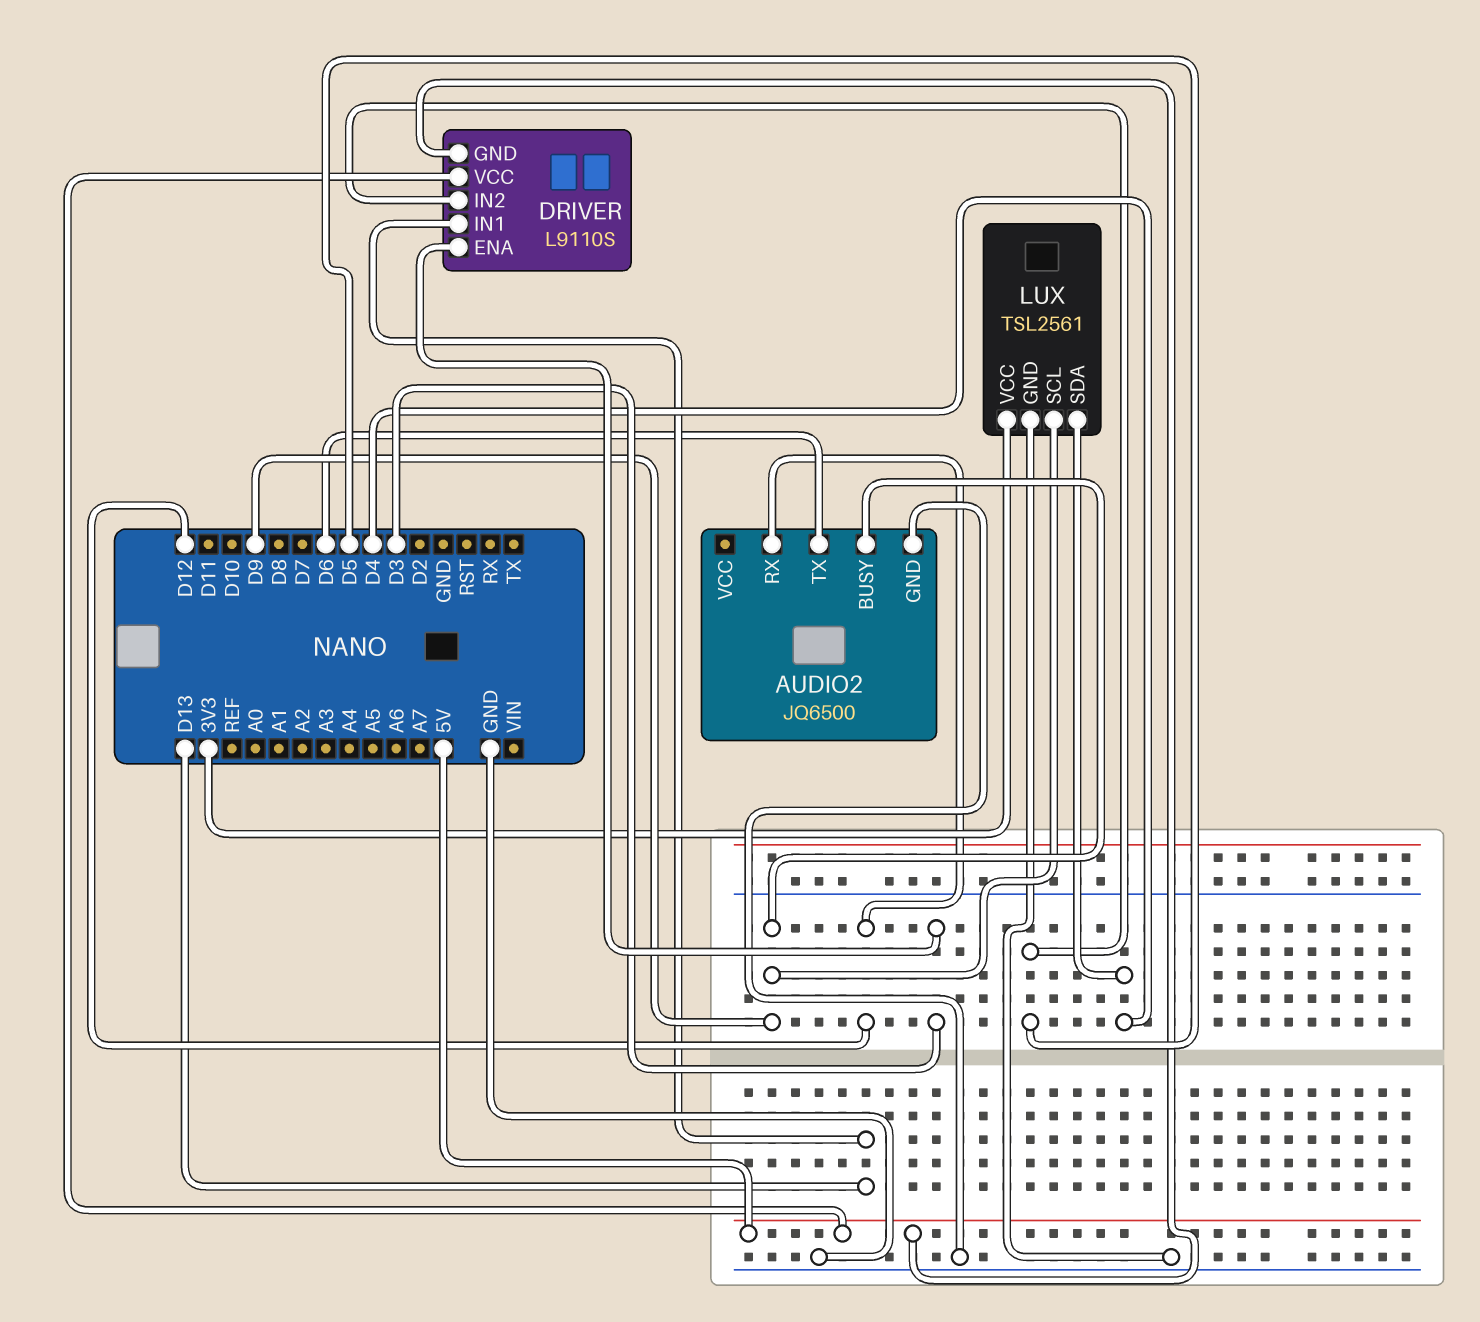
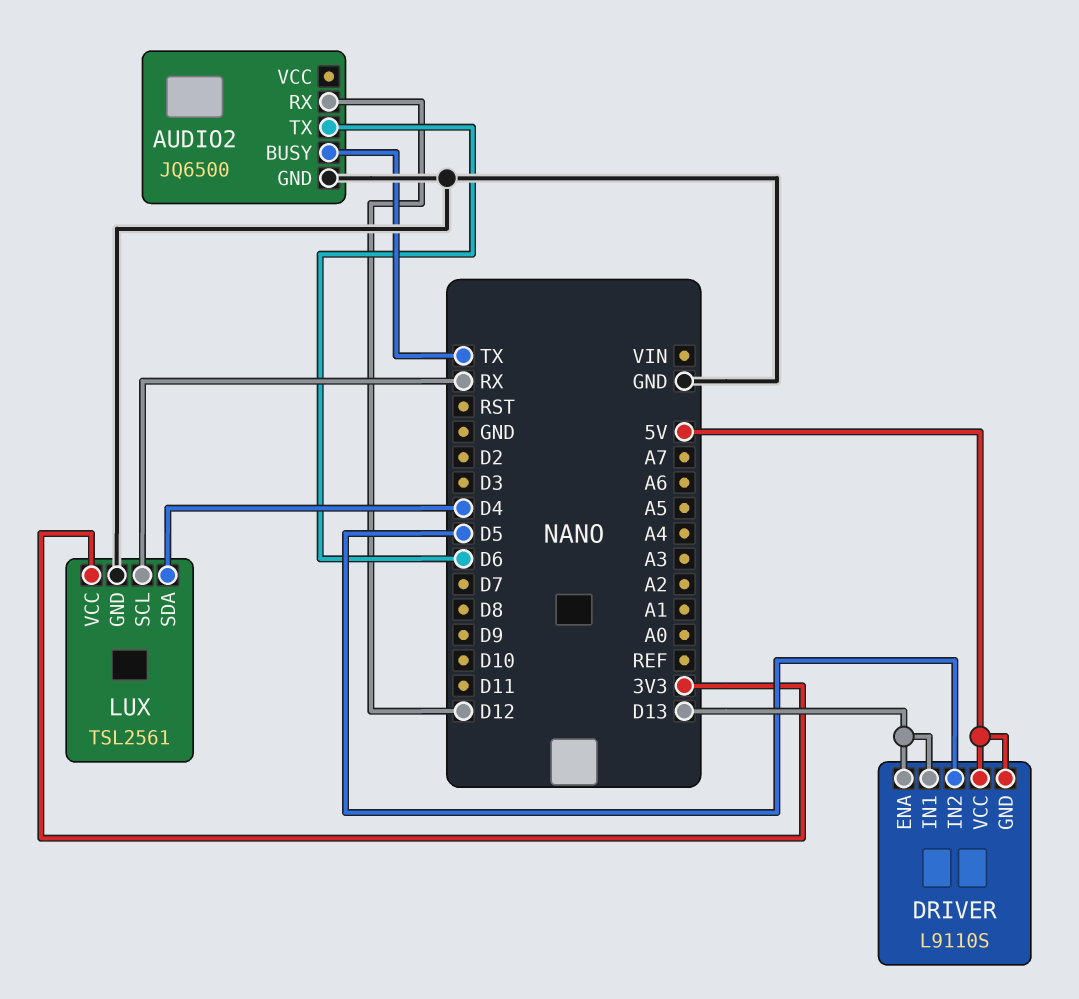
AUDIO2 pin BUSY: D9 -> TX
DRIVER pin ENA: D3 -> D13
LUX pin SCL: D9 -> RX

